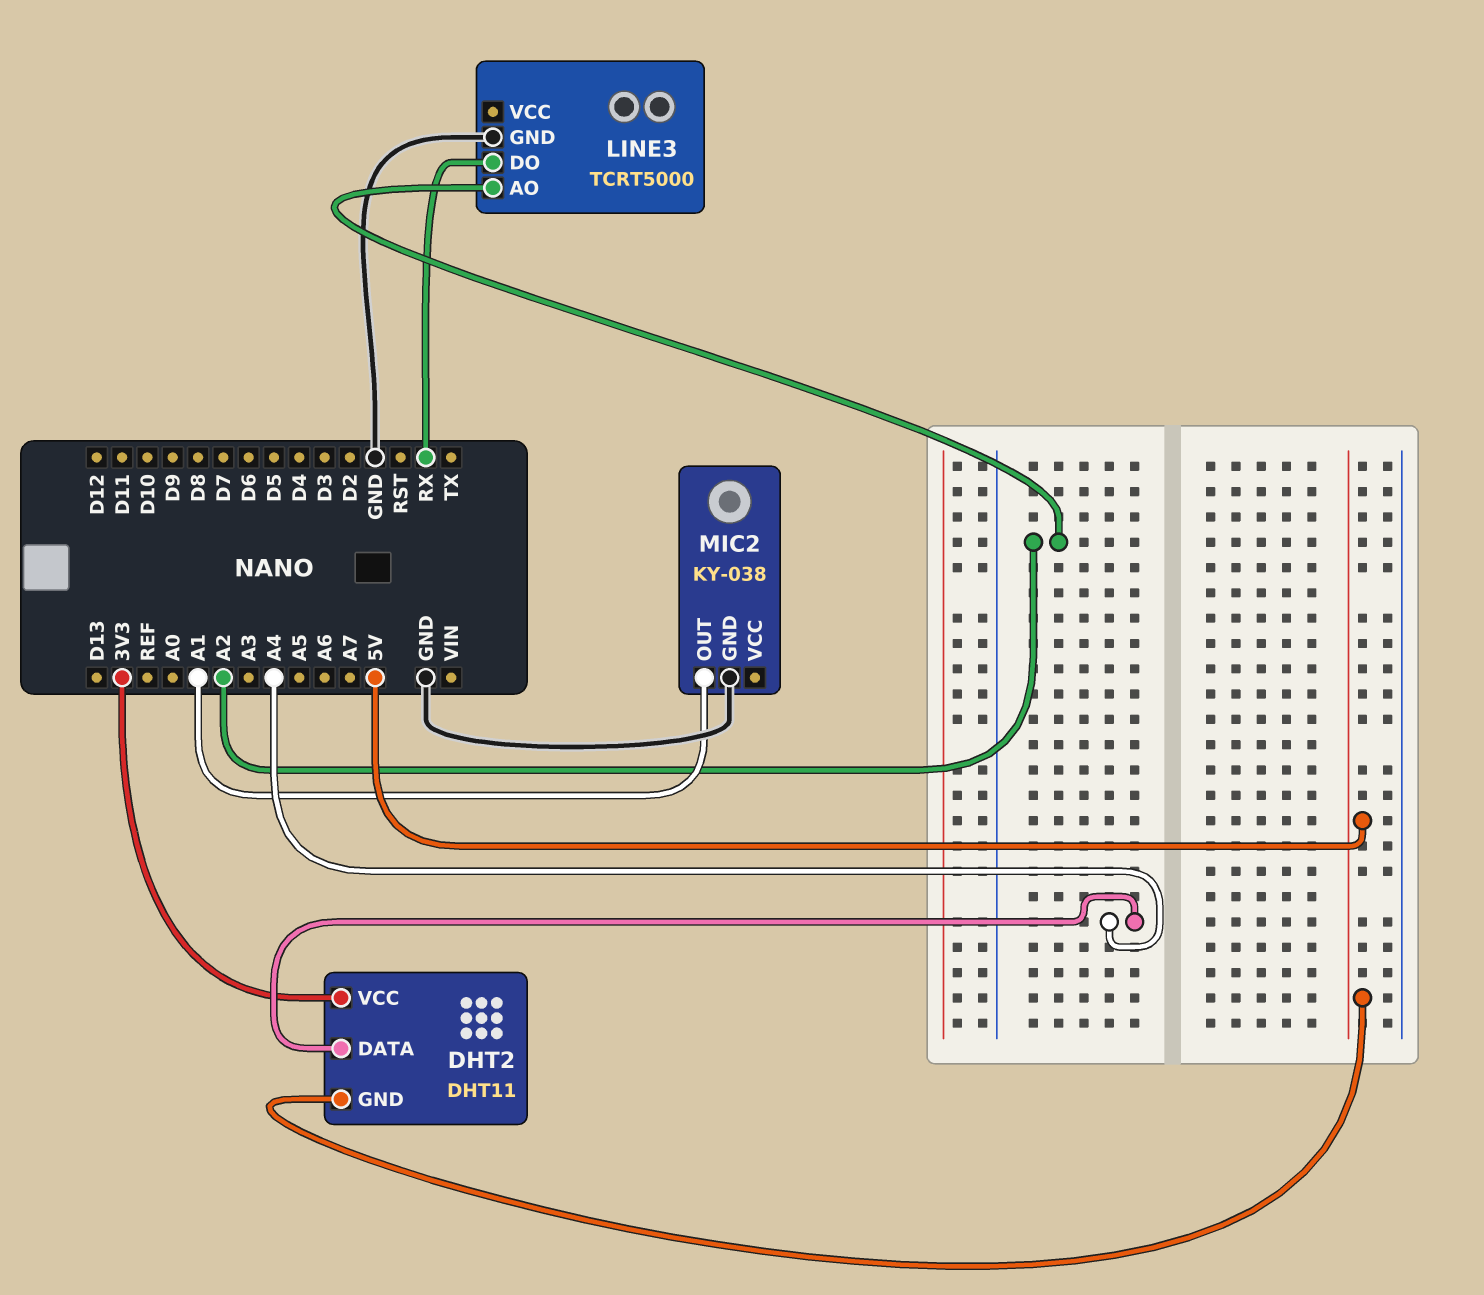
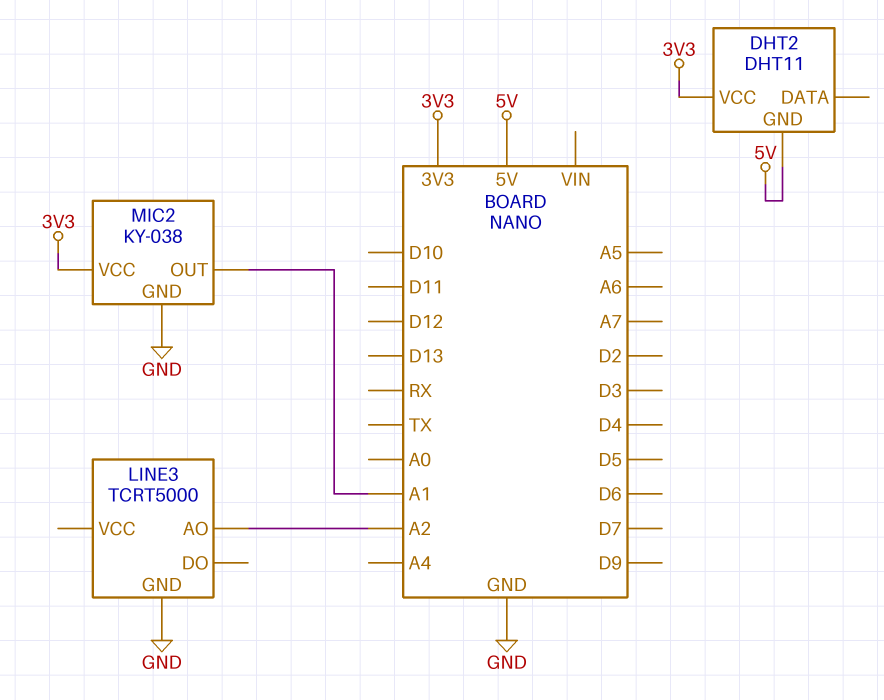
DHT2 pin DATA: A4 -> none
LINE3 pin DO: RX -> none
MIC2 pin VCC: none -> 3V3

